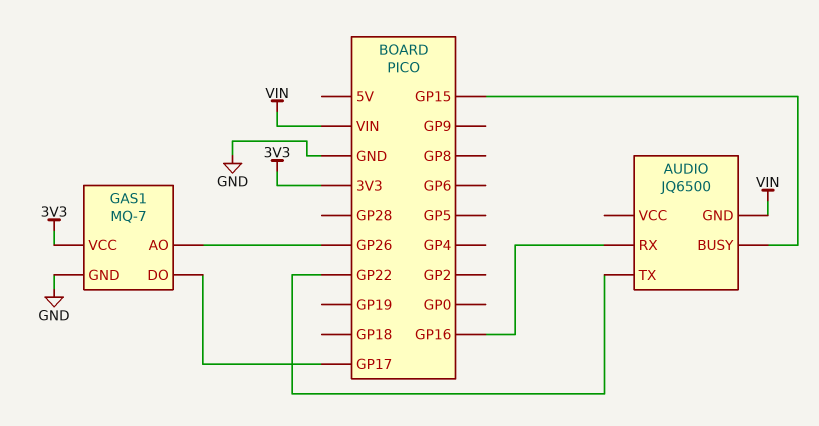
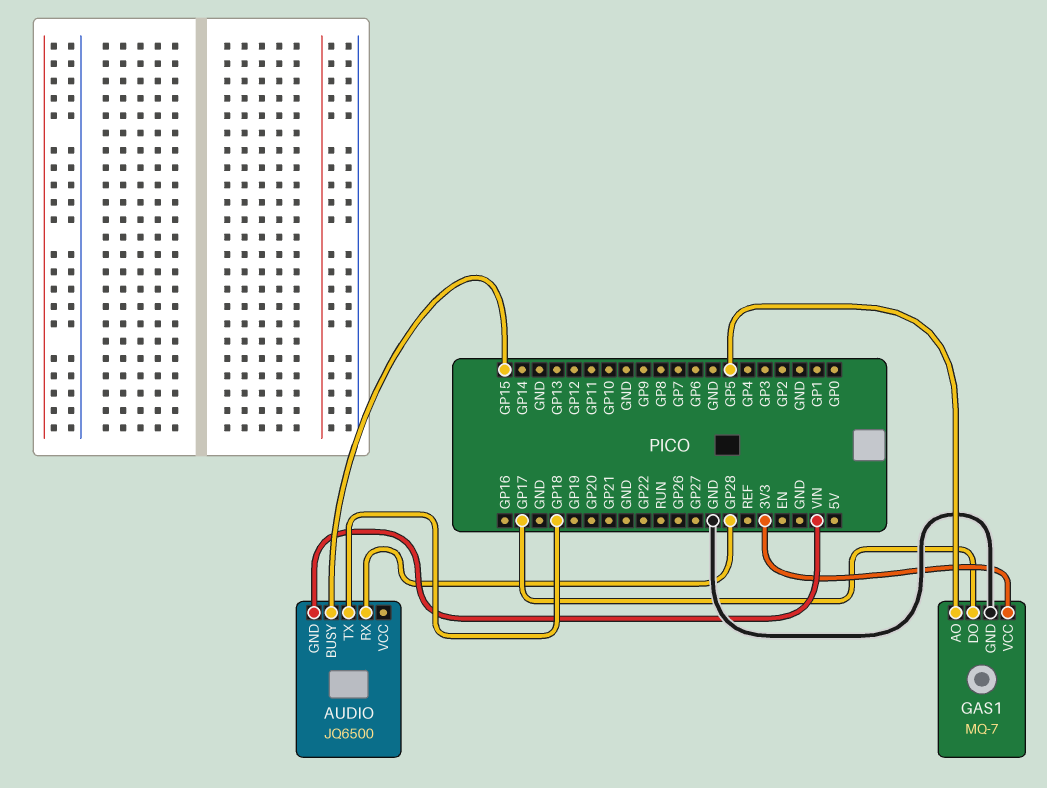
AUDIO pin RX: GP16 -> GP28
AUDIO pin TX: GP22 -> GP18
GAS1 pin AO: GP26 -> GP5

